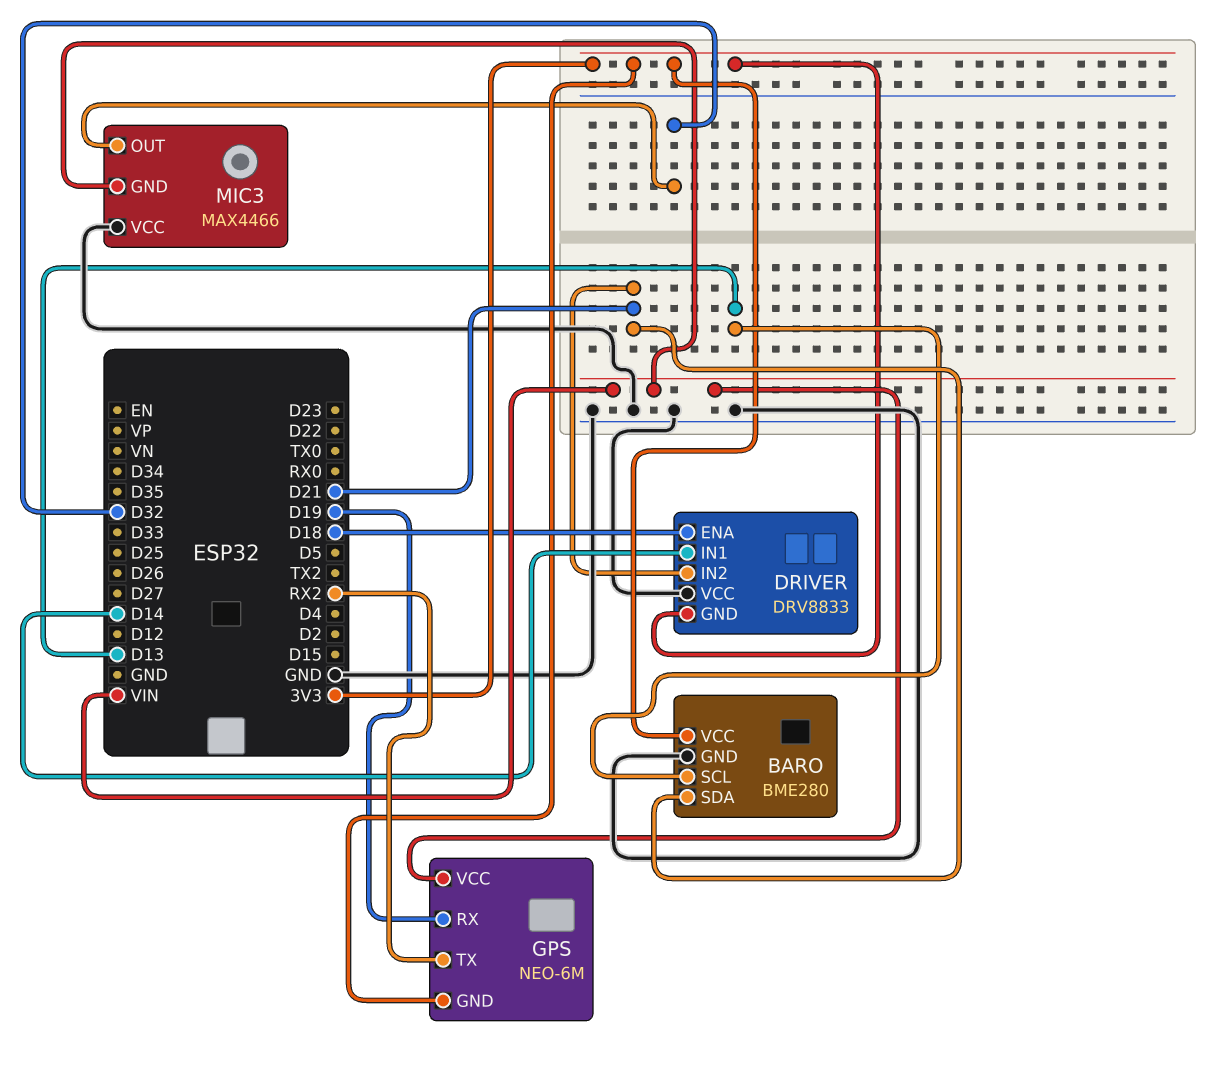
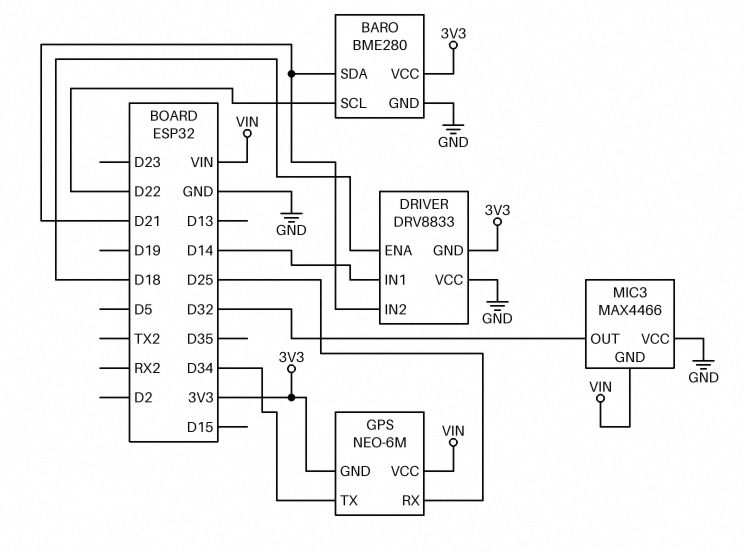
BARO pin SCL: D13 -> D22
GPS pin RX: D19 -> D25
GPS pin TX: RX2 -> D34

